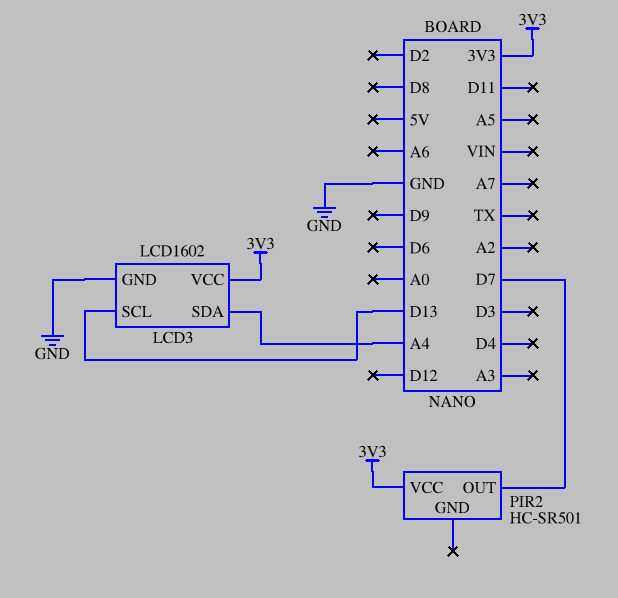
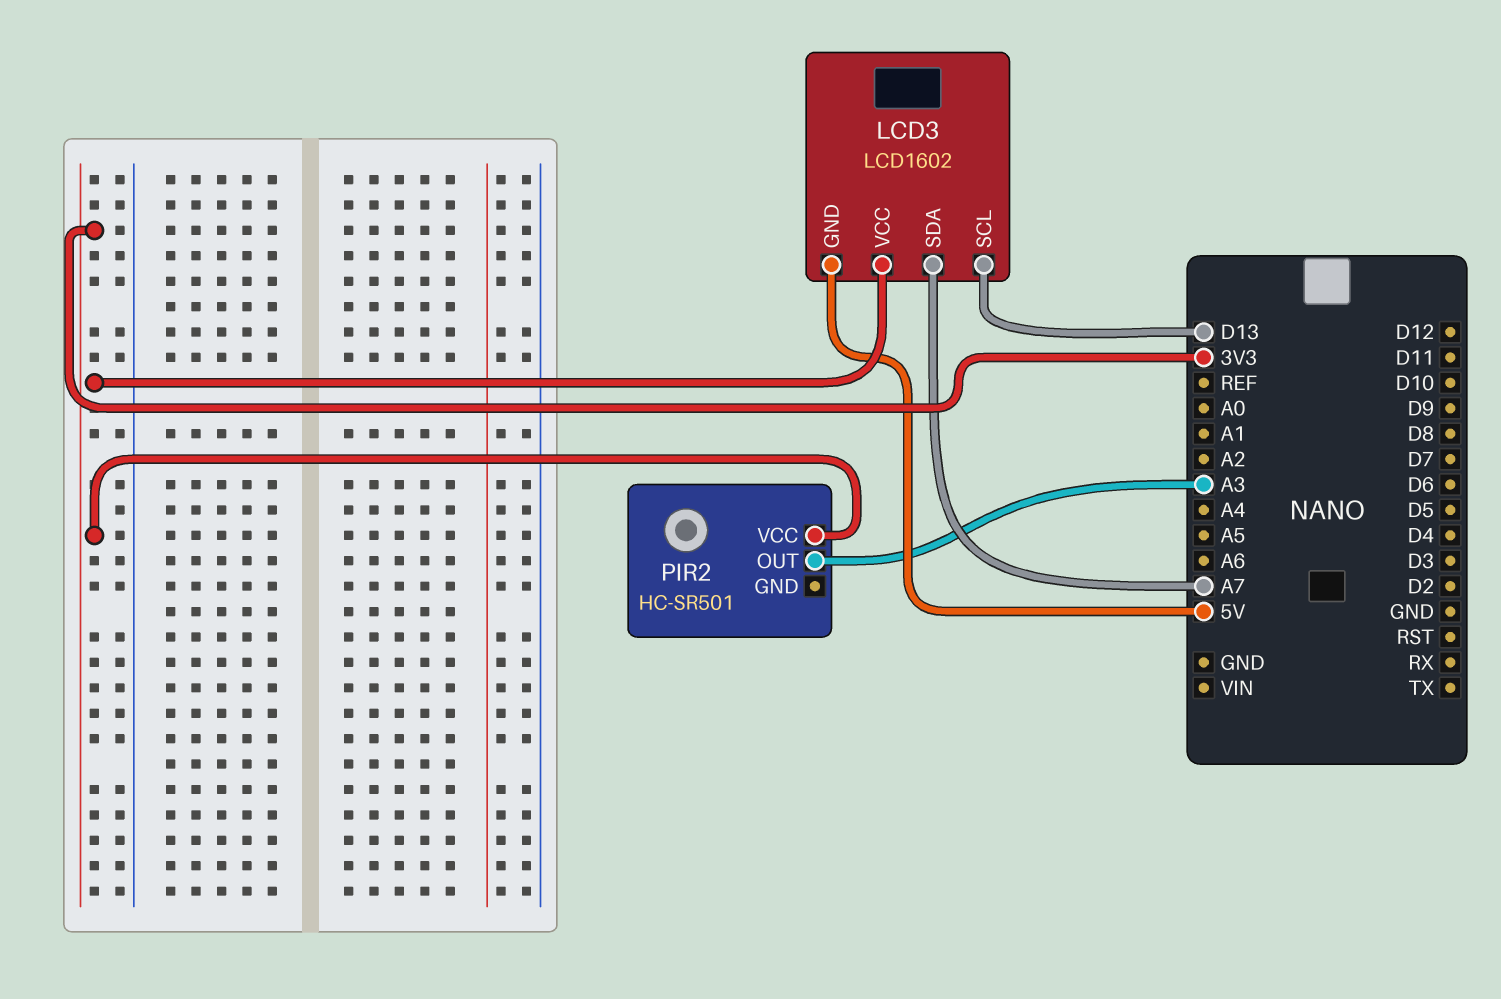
LCD3 pin GND: GND -> 5V
LCD3 pin SDA: A4 -> A7
PIR2 pin OUT: D7 -> A3

